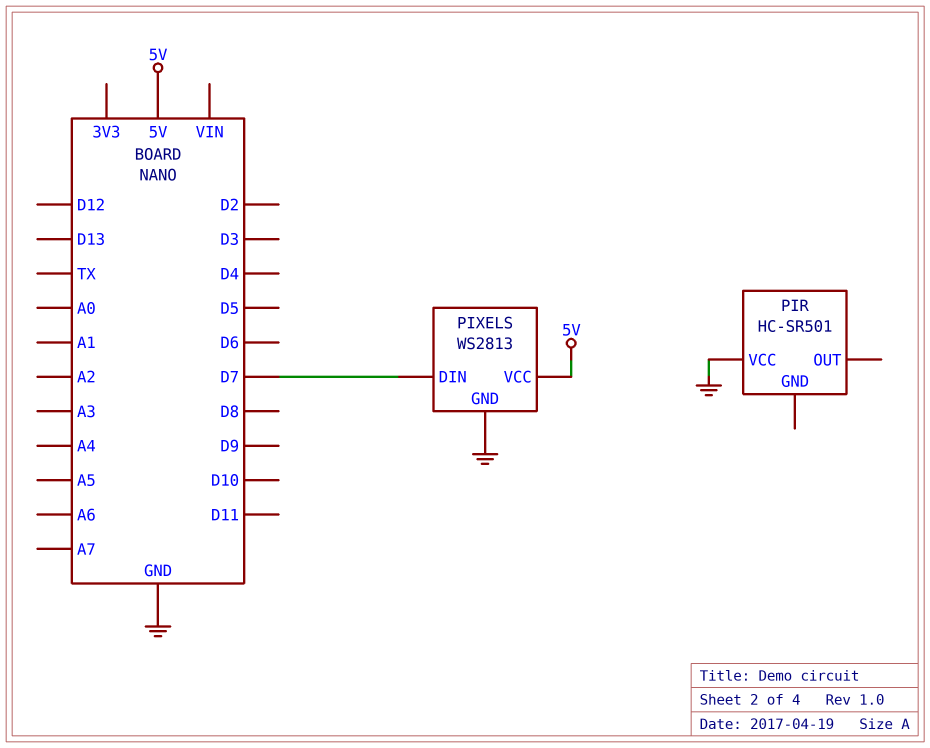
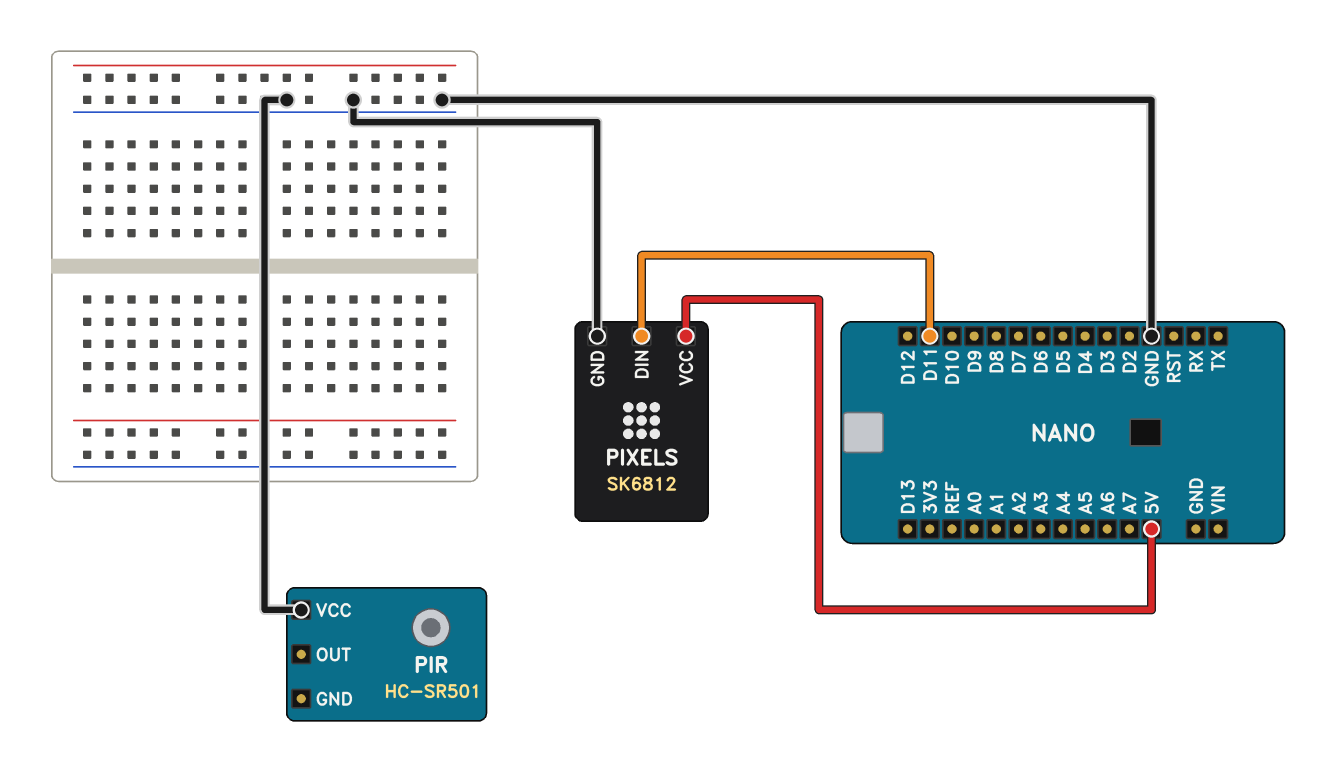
PIXELS: WS2813 -> SK6812
PIXELS pin DIN: D7 -> D11

